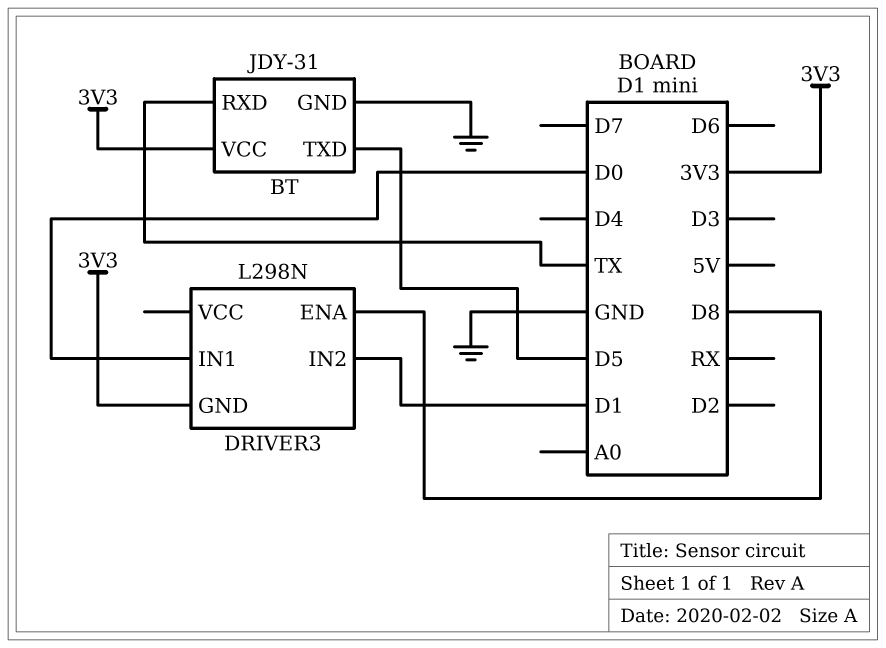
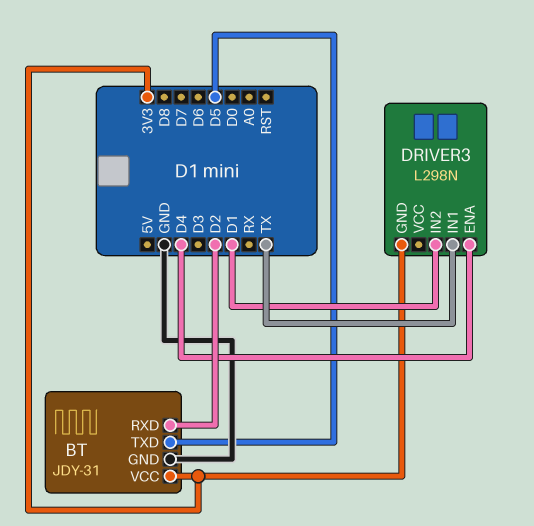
BT pin RXD: TX -> D2
DRIVER3 pin ENA: D8 -> D4
DRIVER3 pin IN1: D0 -> TX

